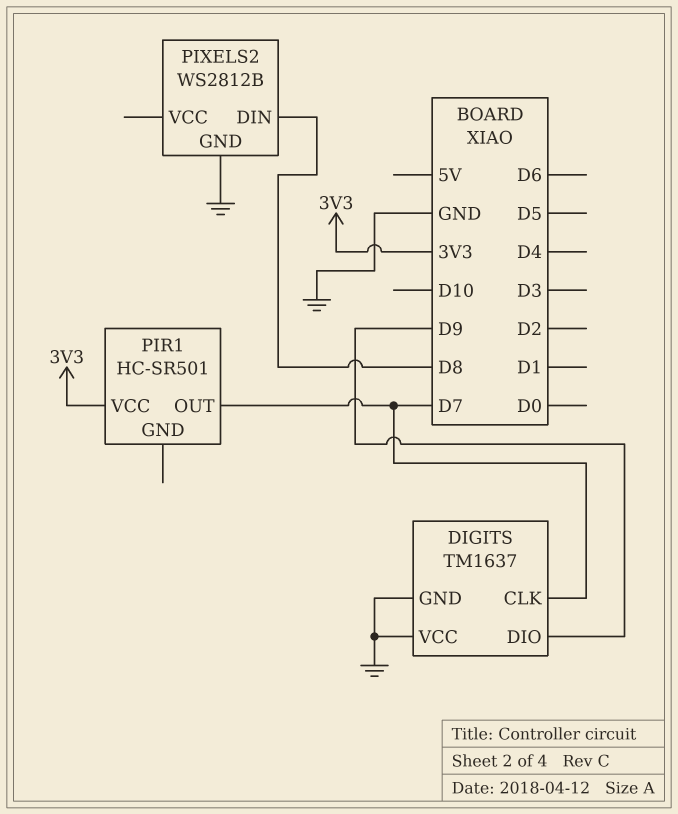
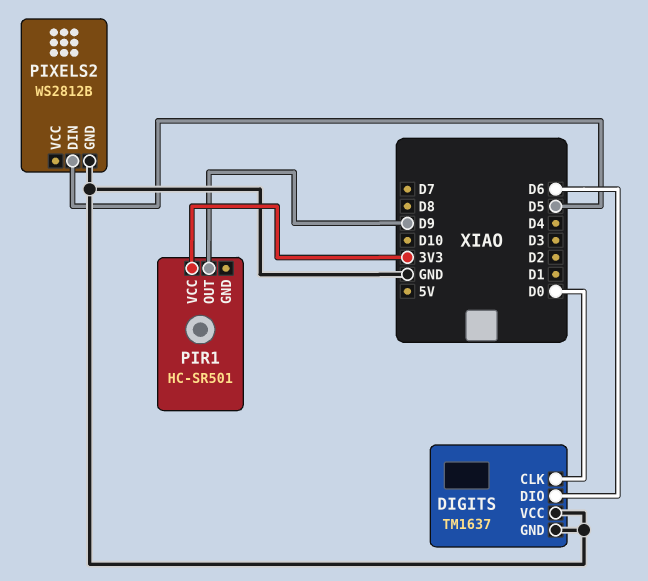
DIGITS pin CLK: D7 -> D0
DIGITS pin DIO: D9 -> D6
PIR1 pin OUT: D7 -> D9
PIXELS2 pin DIN: D8 -> D5

